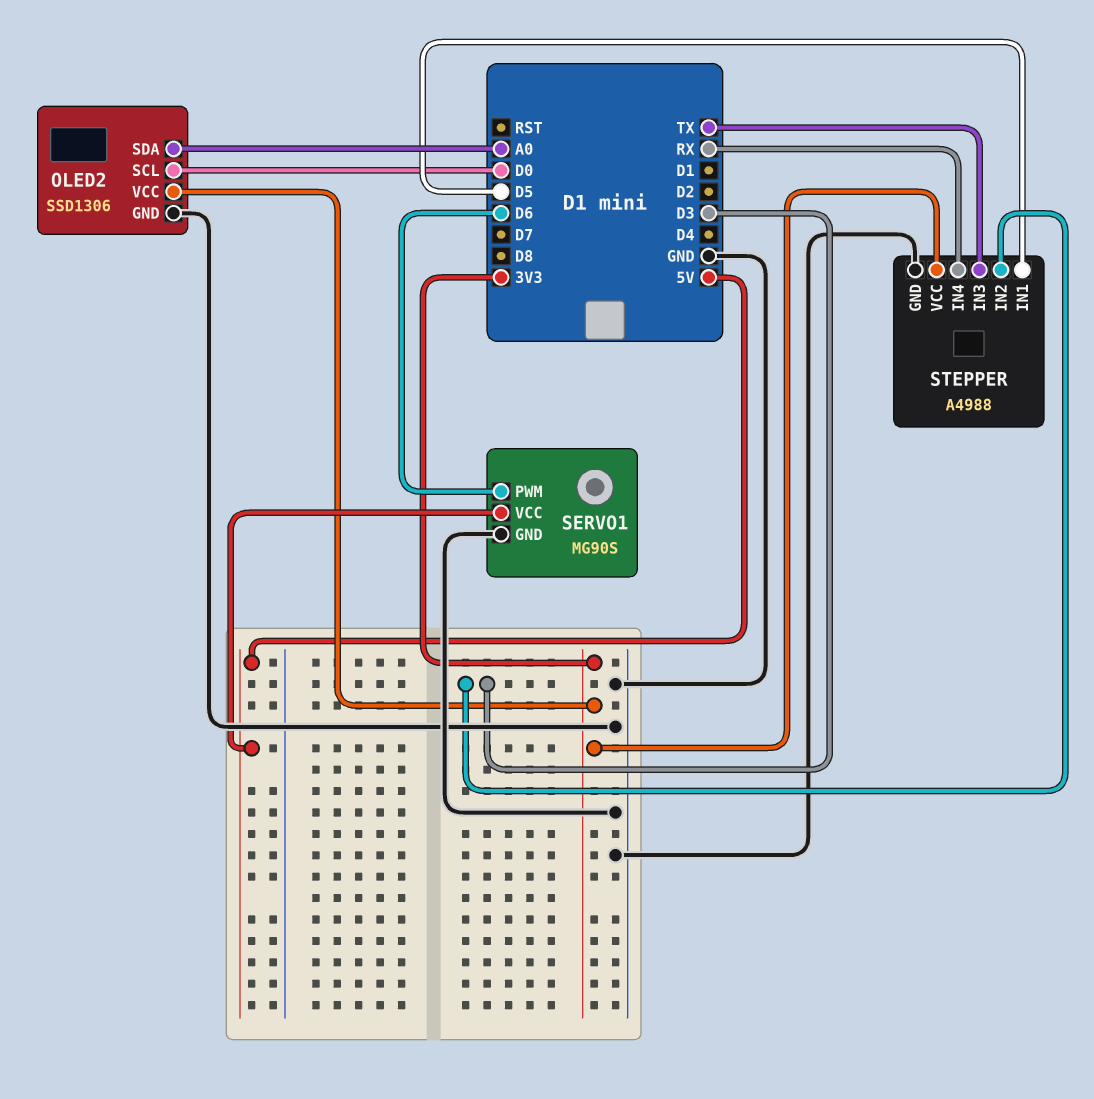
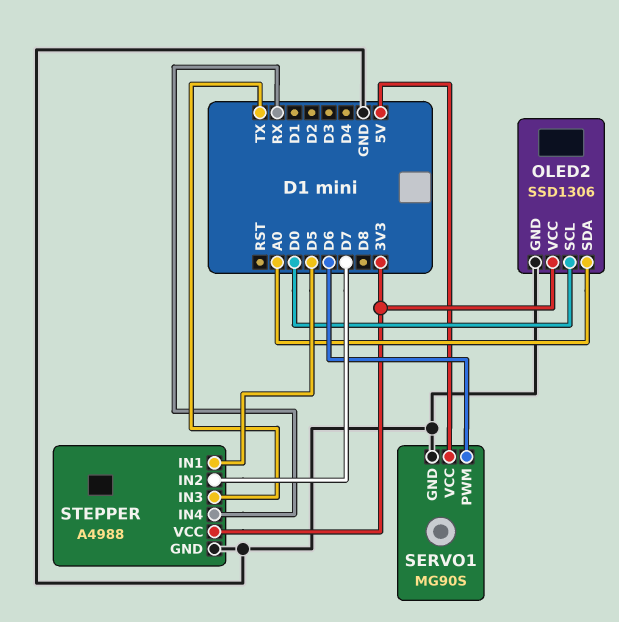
STEPPER pin IN2: D3 -> D7

